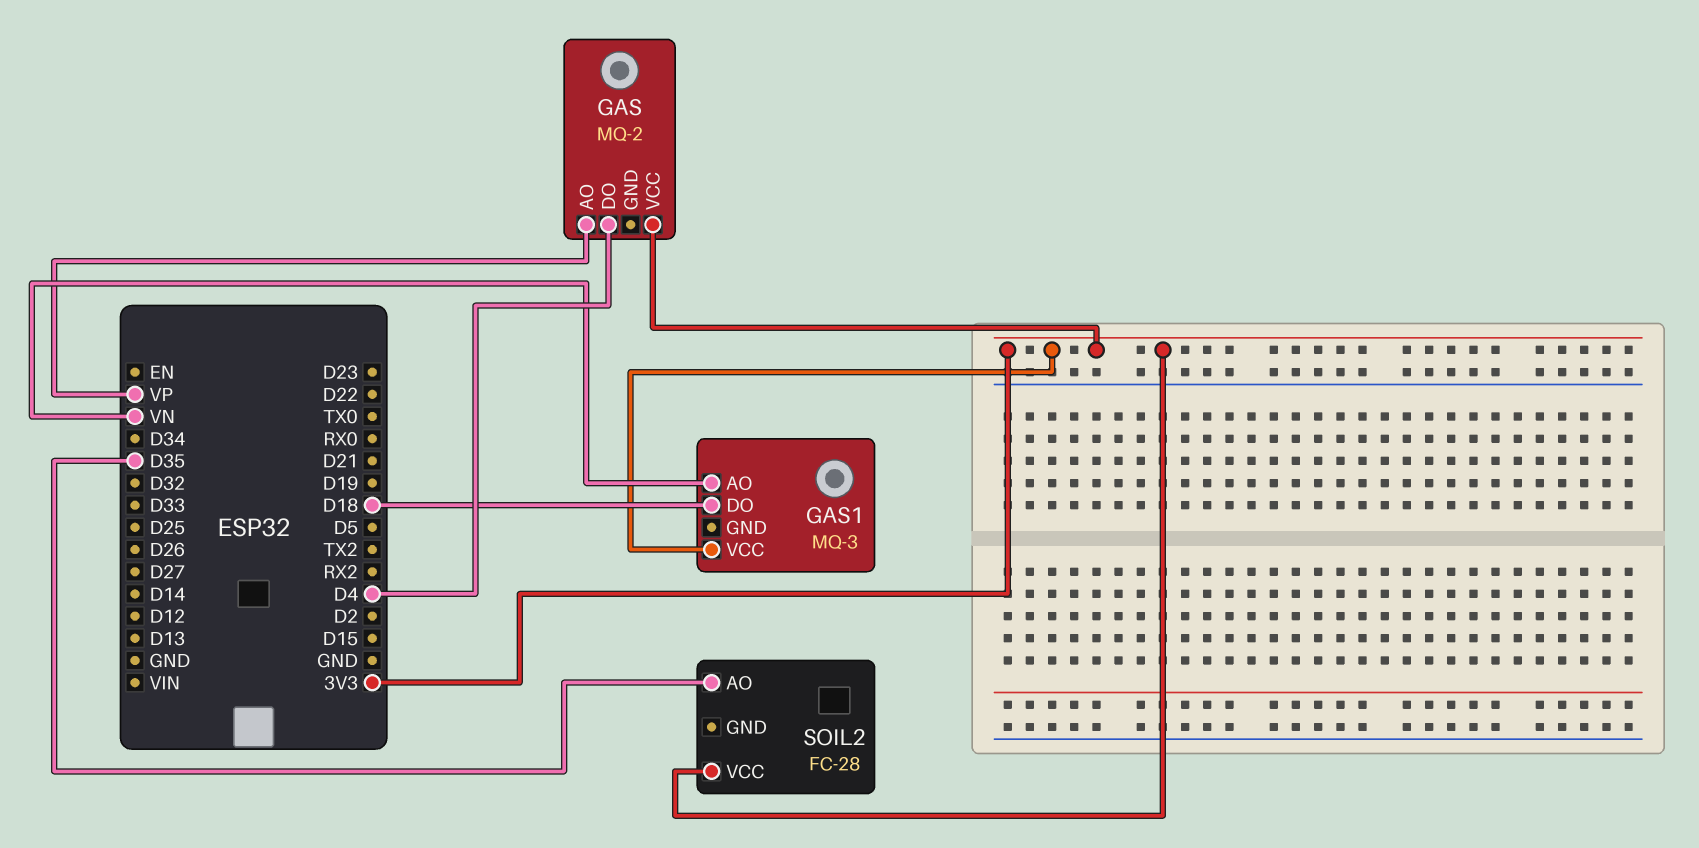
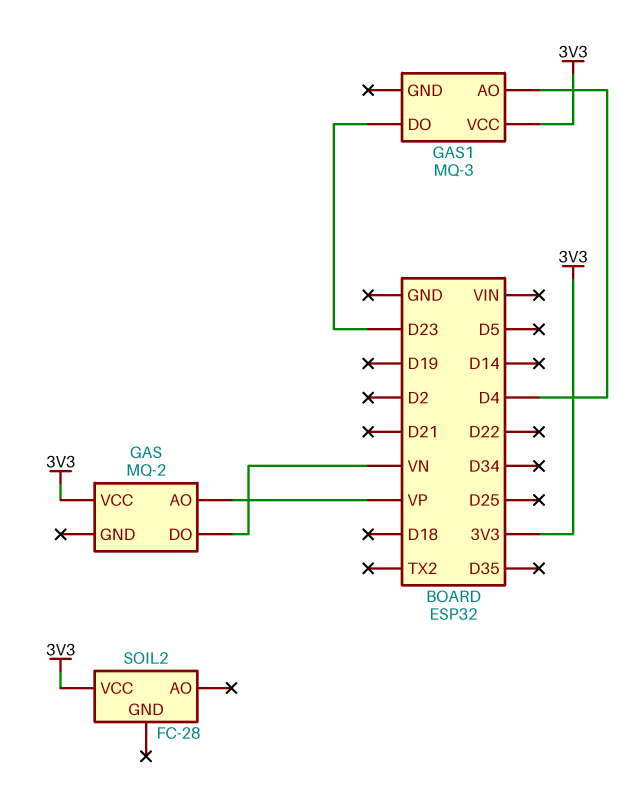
GAS pin DO: D4 -> VN
GAS1 pin AO: VN -> D4
GAS1 pin DO: D18 -> D23
SOIL2 pin AO: D35 -> none

